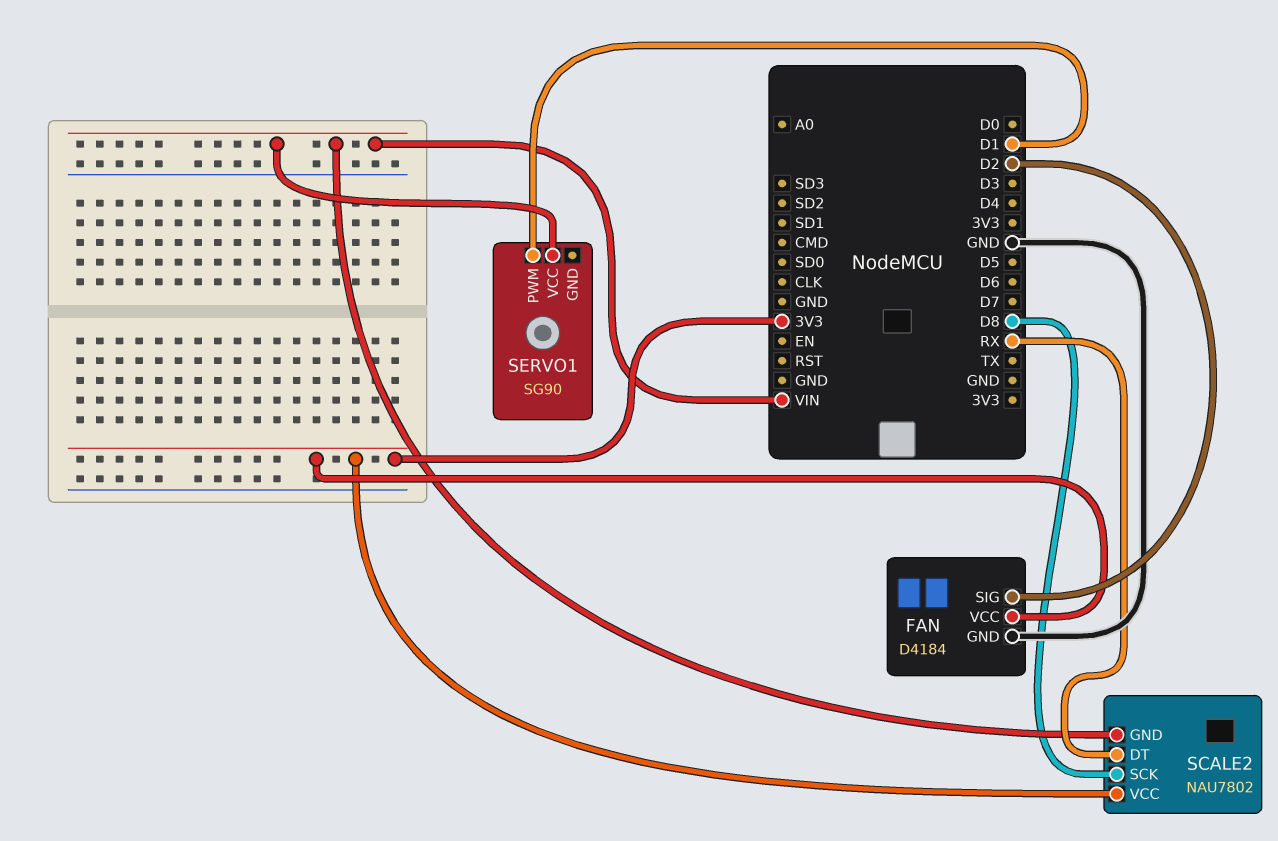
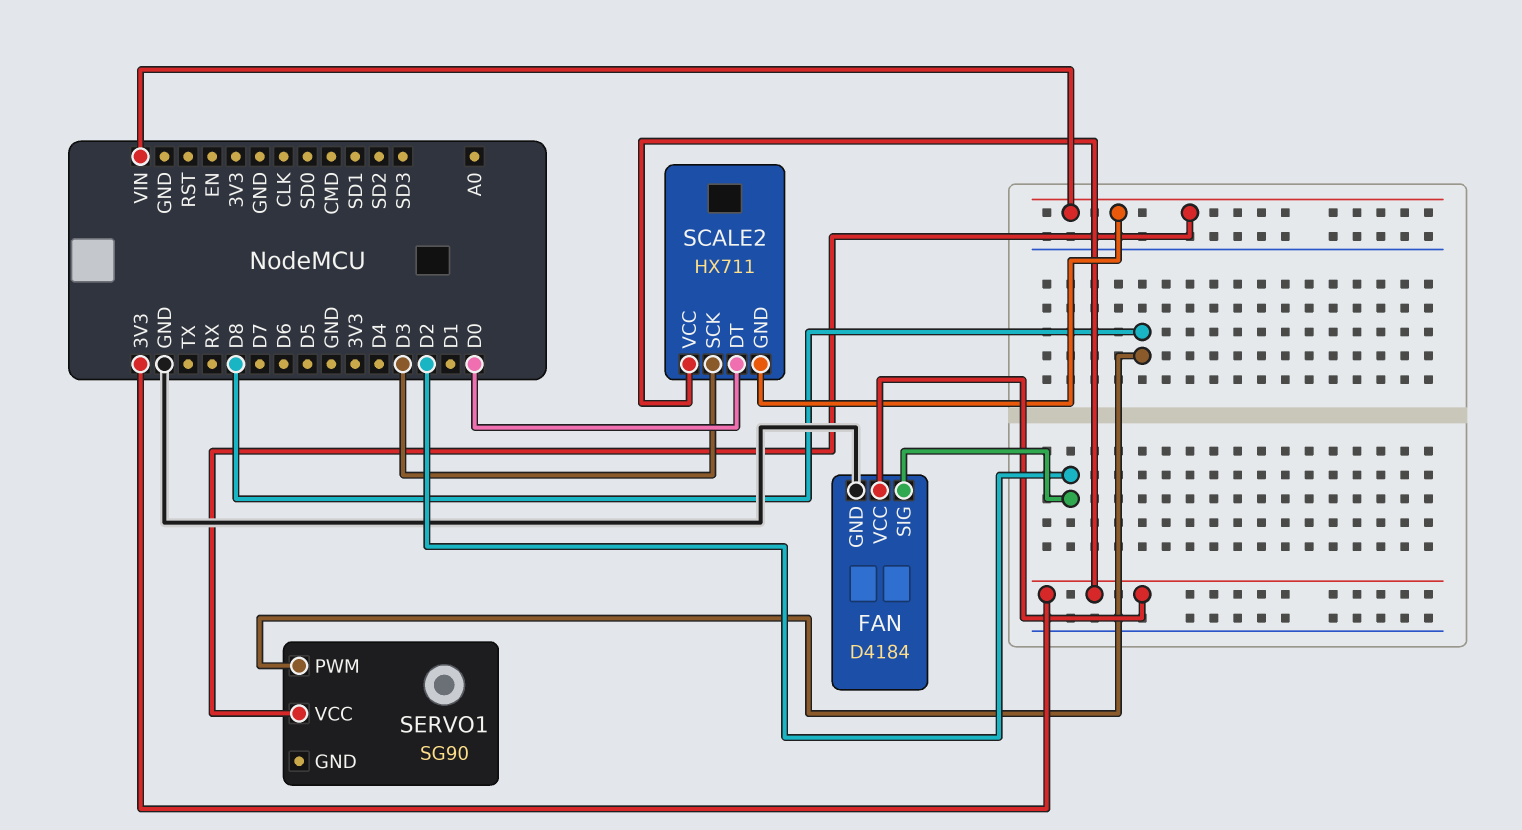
SCALE2: NAU7802 -> HX711
SCALE2 pin DT: RX -> D0
SCALE2 pin SCK: D8 -> D3
SERVO1 pin PWM: D1 -> D8

